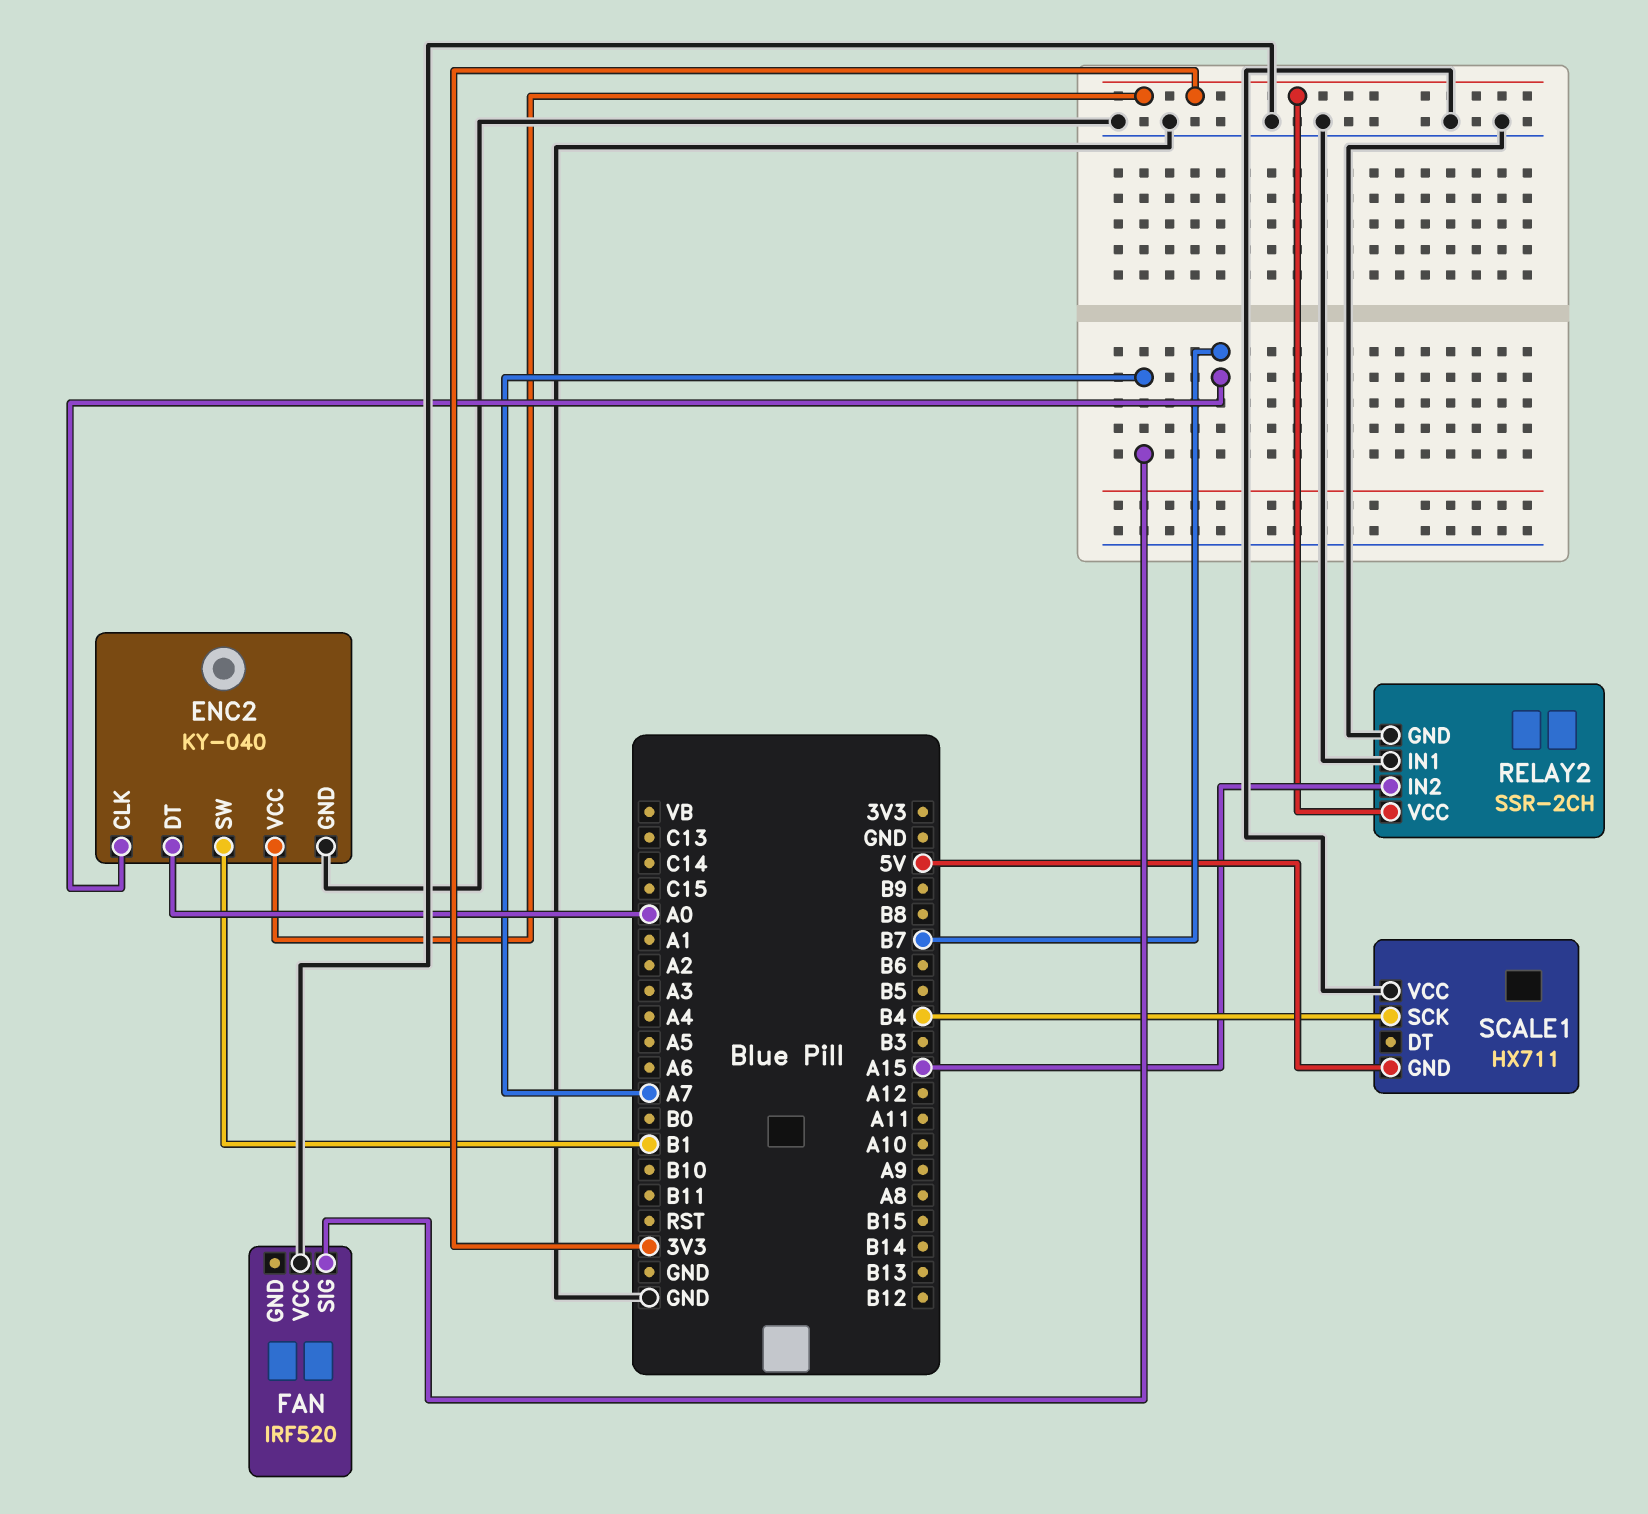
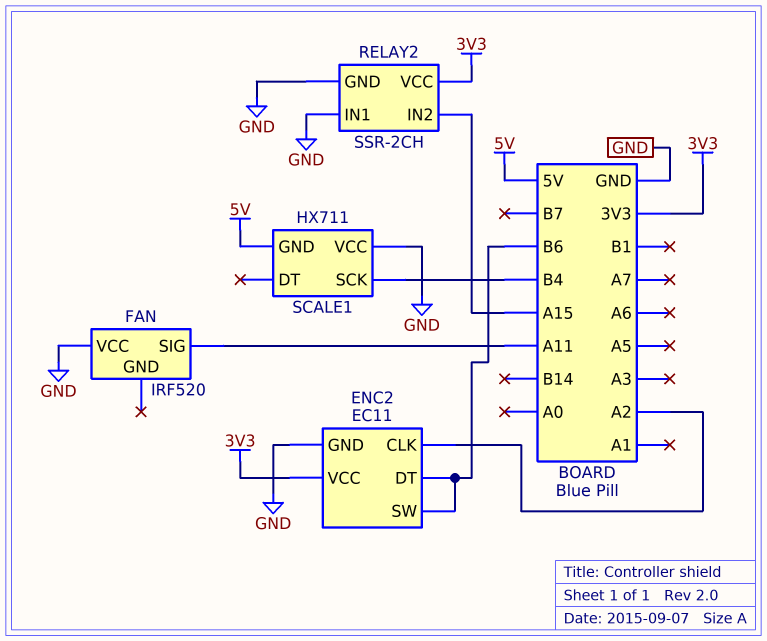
ENC2: KY-040 -> EC11
ENC2 pin CLK: B7 -> A2
ENC2 pin DT: A0 -> B6
ENC2 pin SW: B1 -> B6
FAN pin SIG: A7 -> A11

